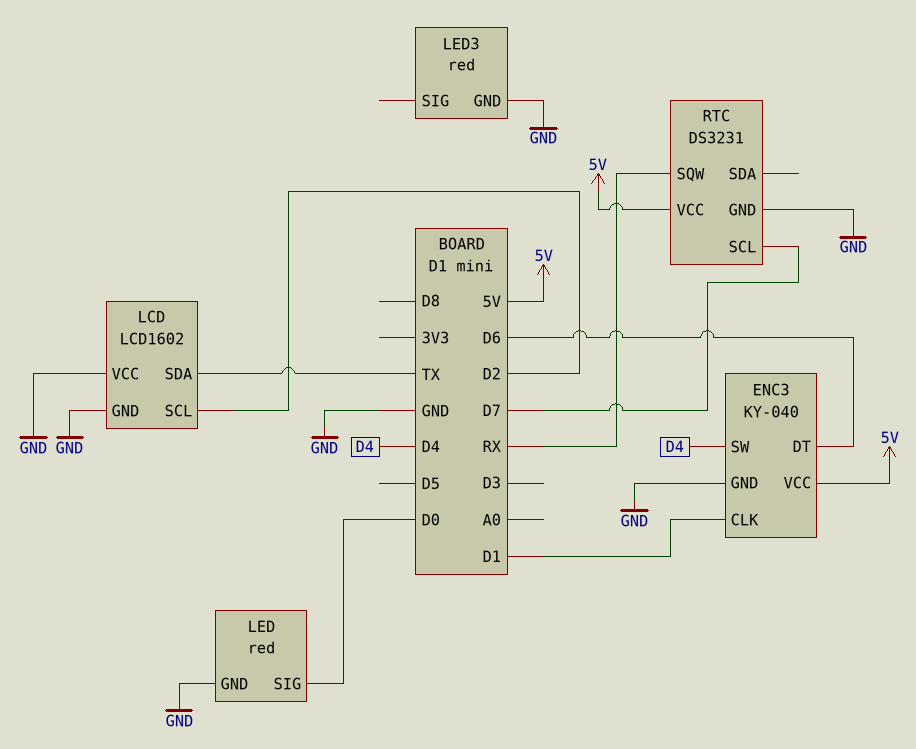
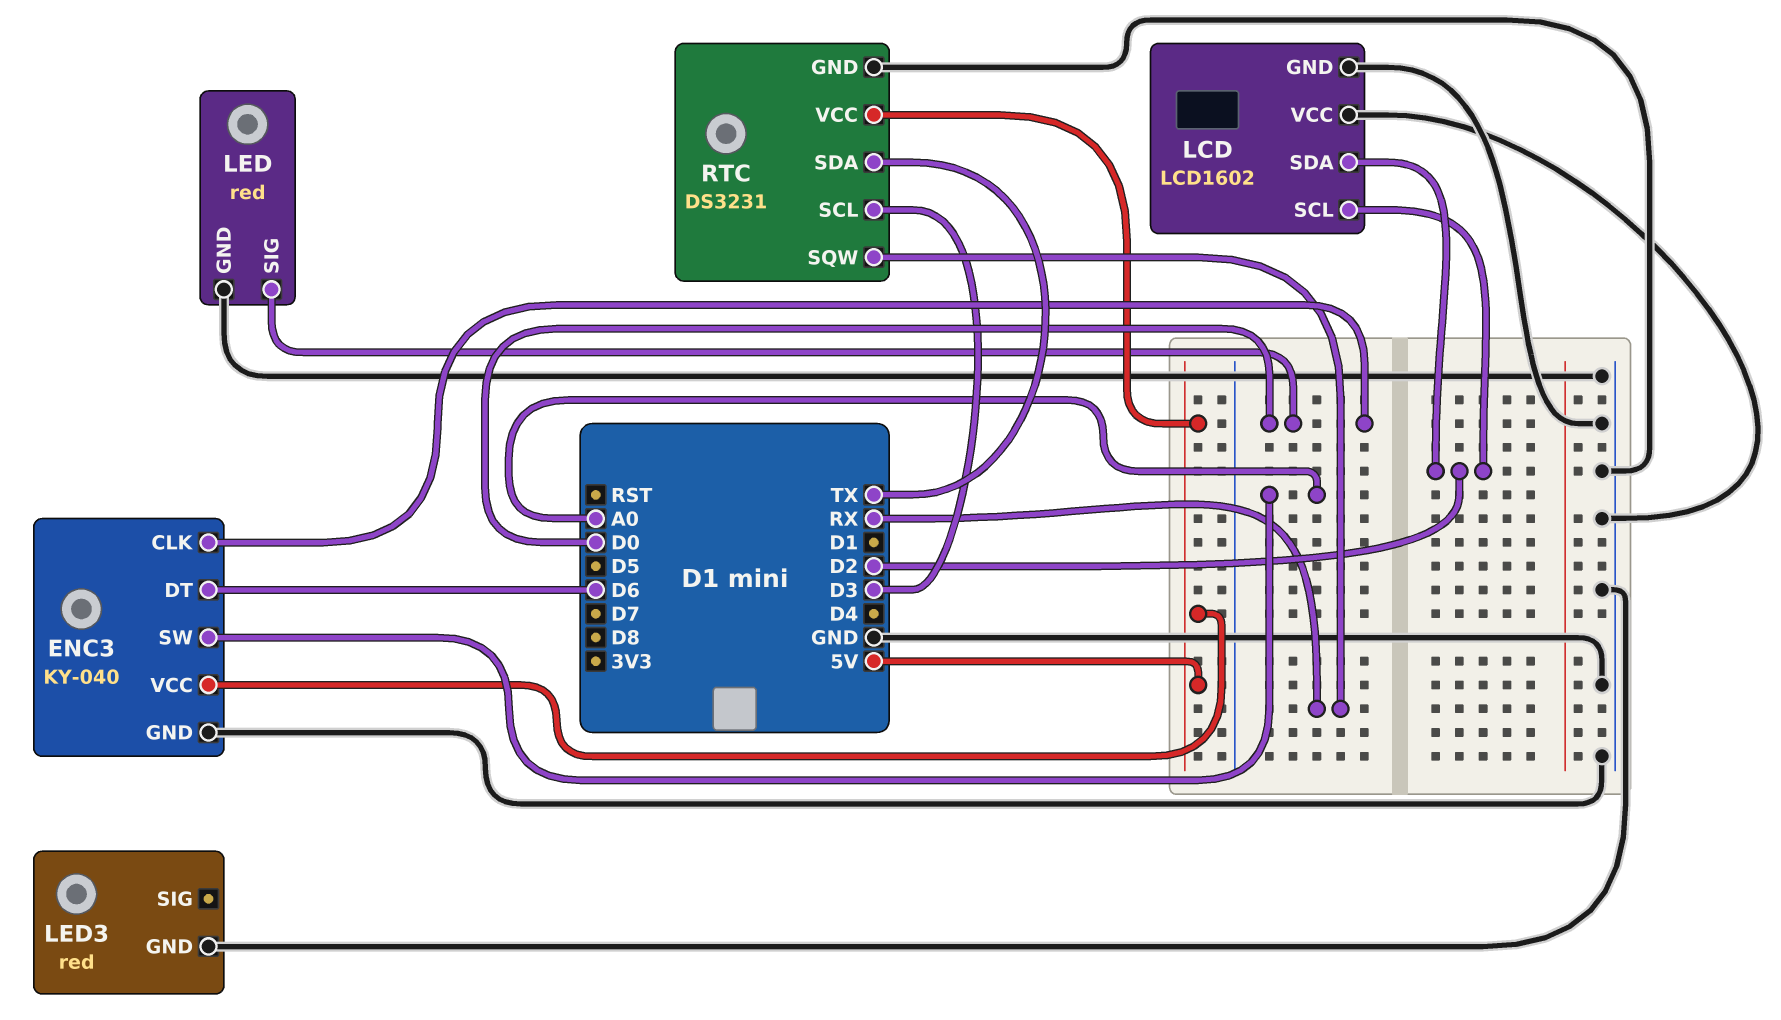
ENC3 pin CLK: D1 -> D0
ENC3 pin SW: D4 -> A0
LCD pin SDA: TX -> D2
RTC pin SCL: D7 -> D3
RTC pin SDA: none -> TX

